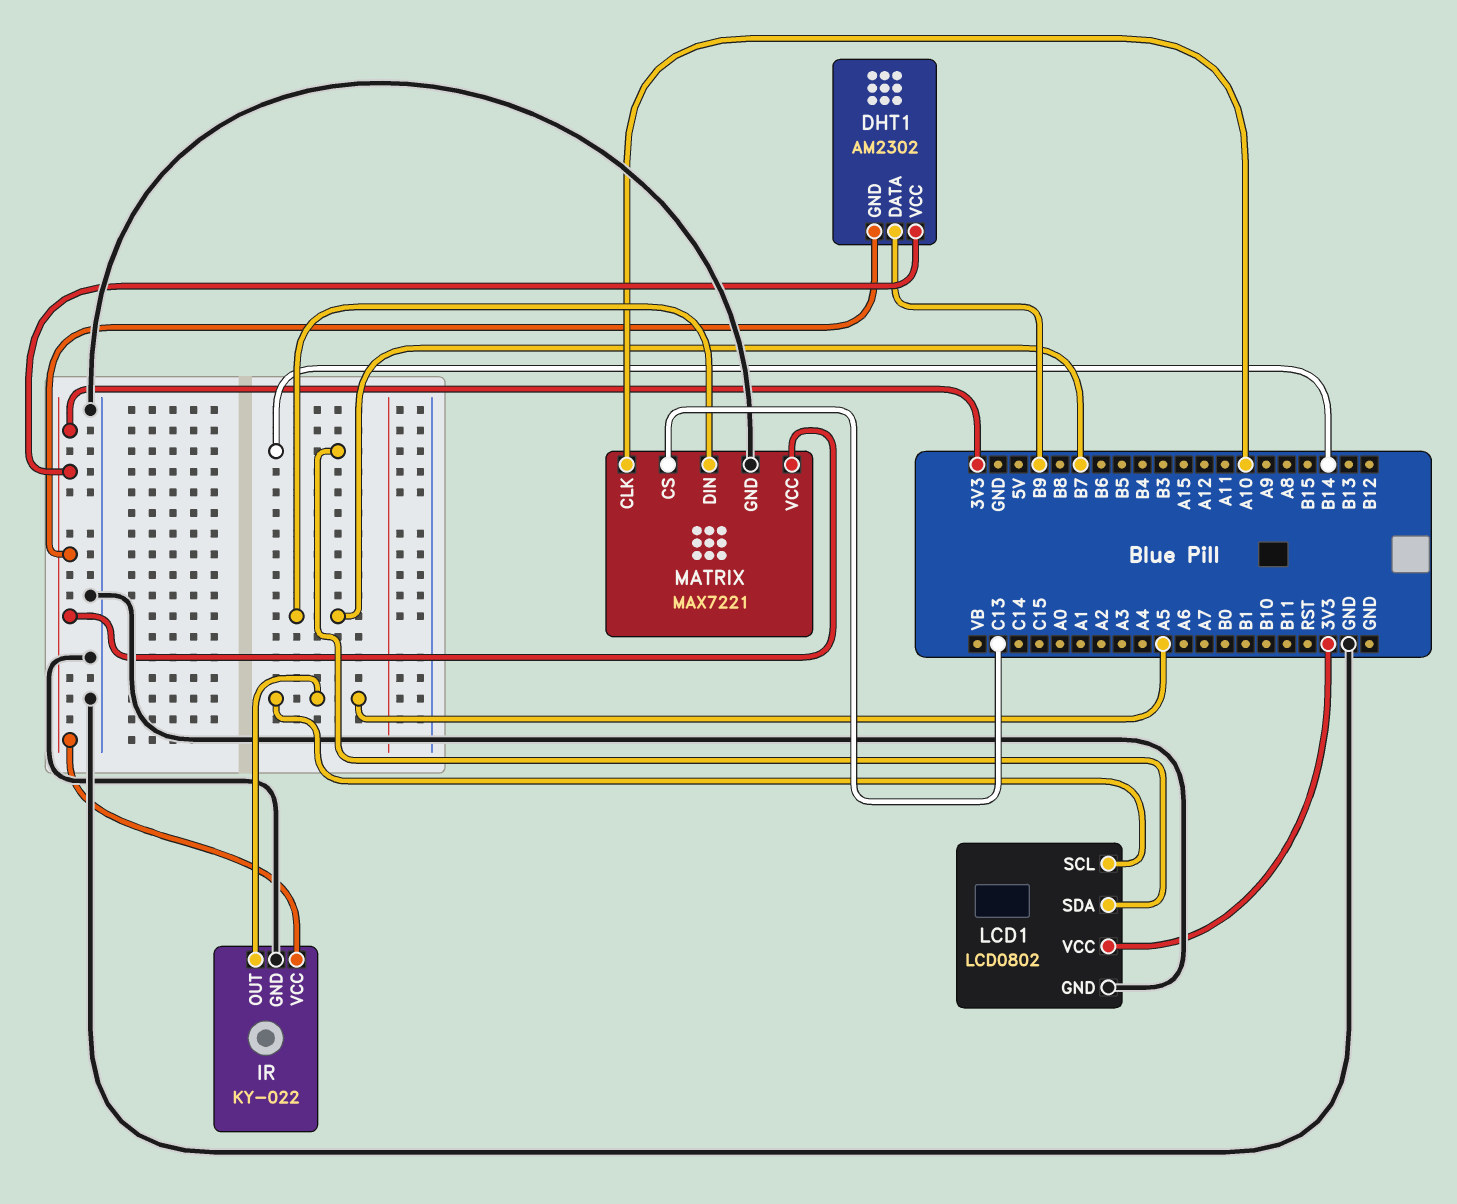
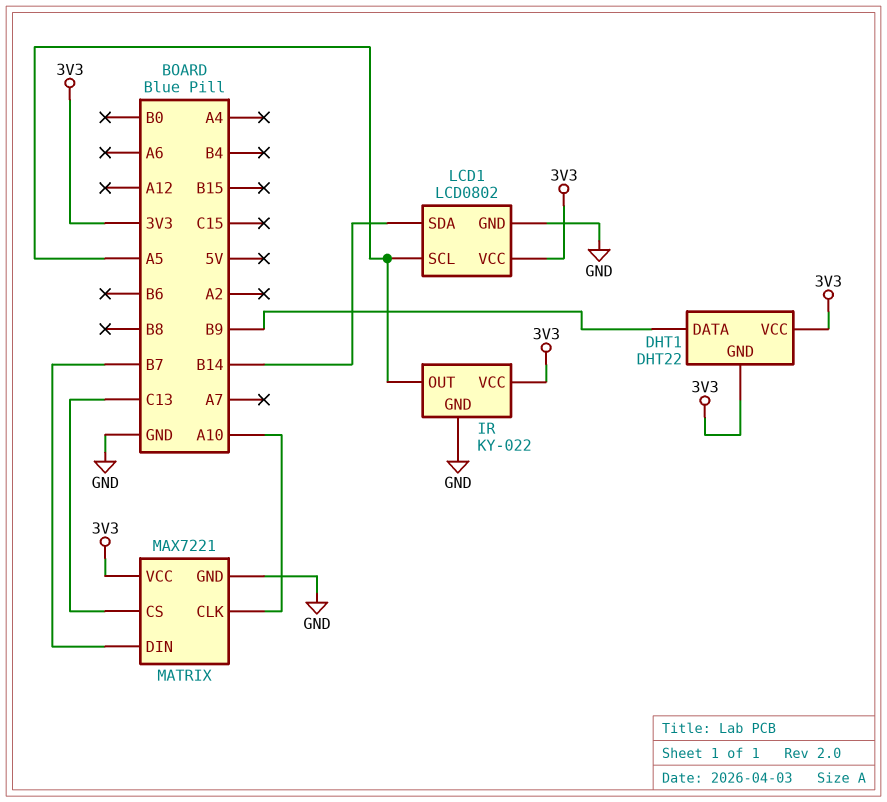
DHT1: AM2302 -> DHT22

